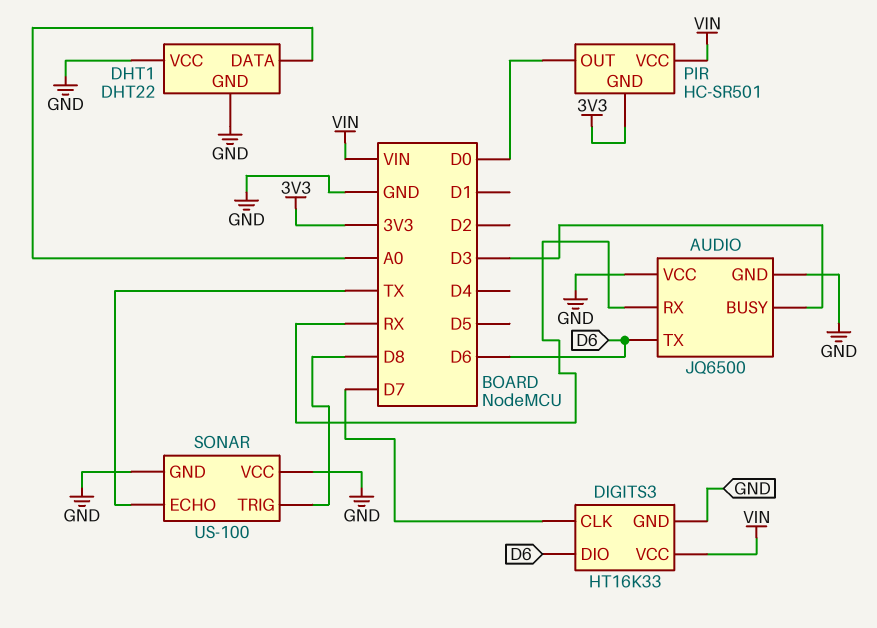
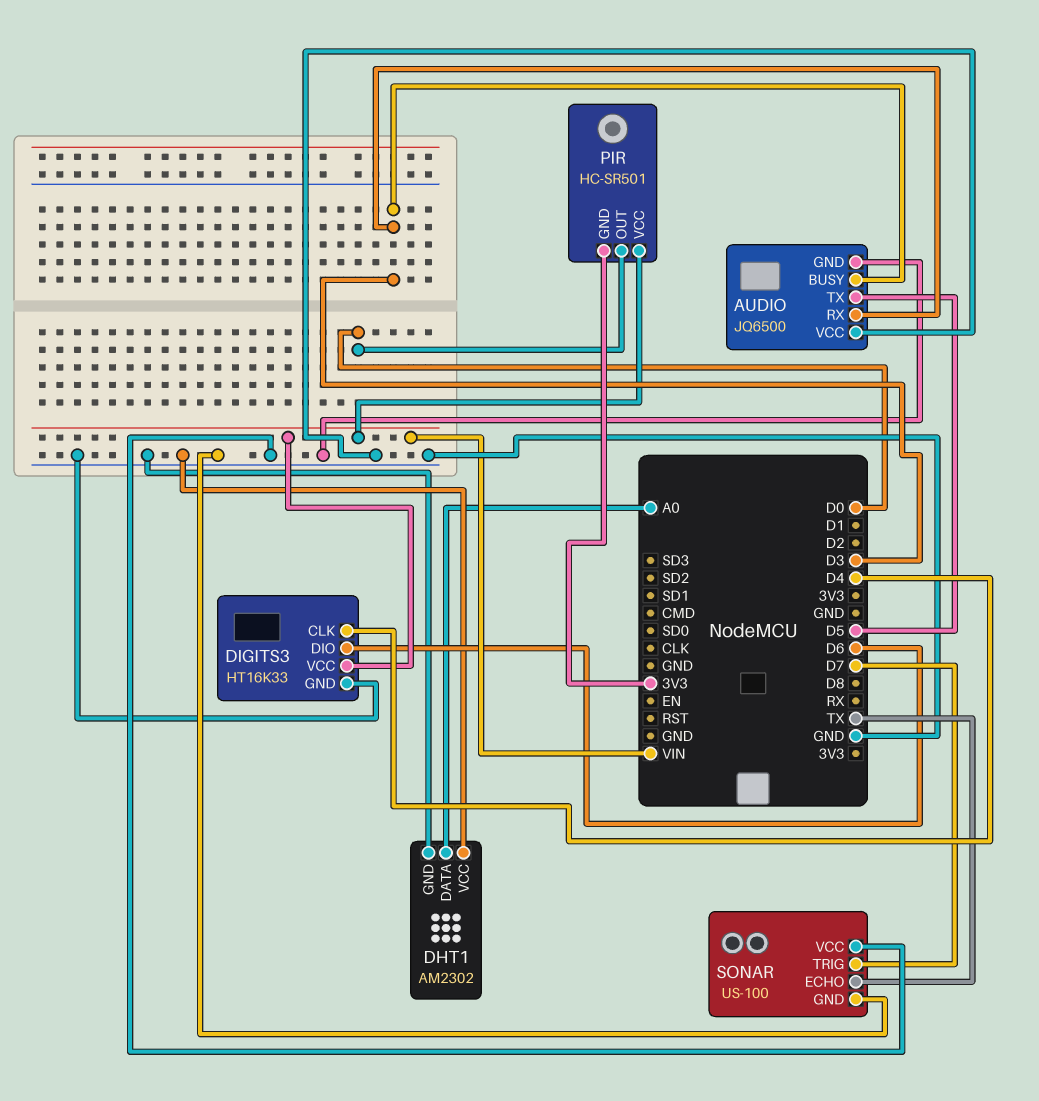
AUDIO pin RX: RX -> D3
AUDIO pin TX: D6 -> D5
DHT1: DHT22 -> AM2302
DIGITS3 pin CLK: D7 -> D4
SONAR pin TRIG: D8 -> D7

